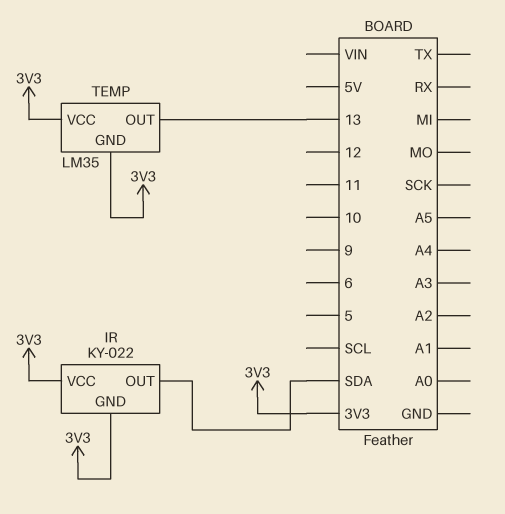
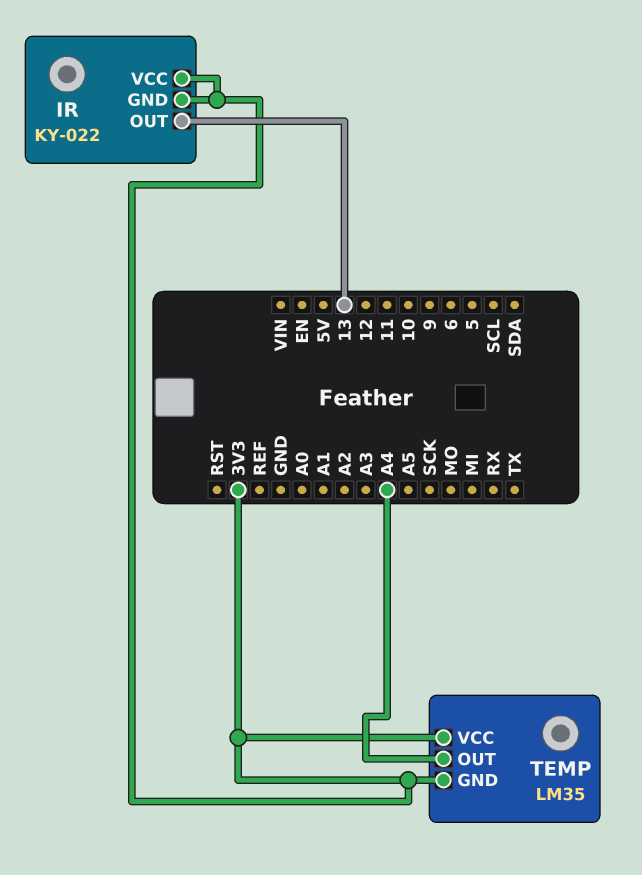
IR pin OUT: SDA -> 13
TEMP pin OUT: 13 -> A4

